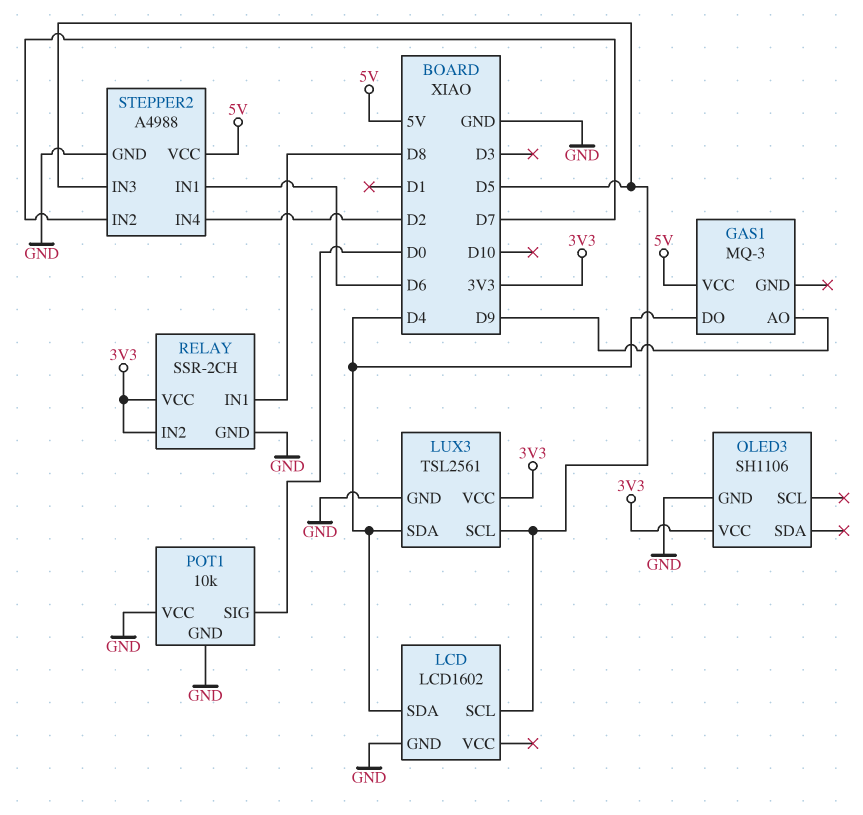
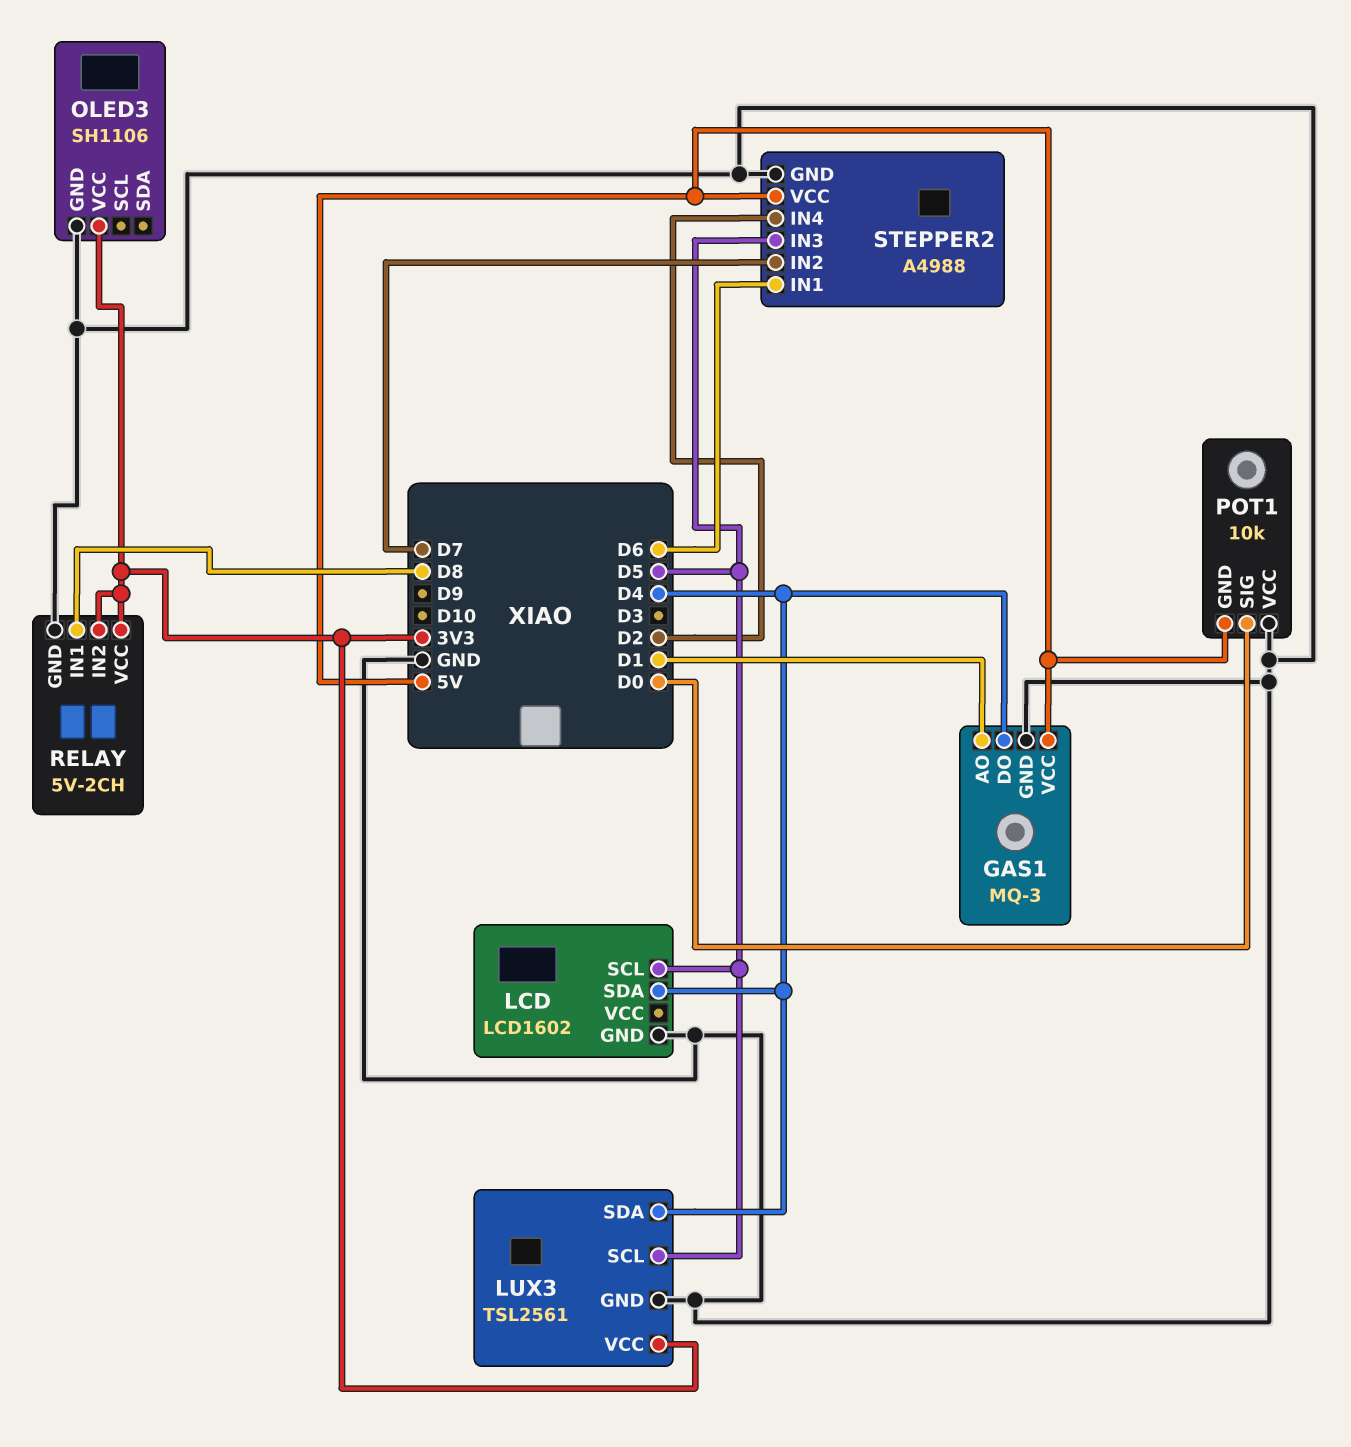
GAS1 pin AO: D9 -> D1
GAS1 pin GND: none -> GND
POT1 pin GND: GND -> 5V
RELAY: SSR-2CH -> 5V-2CH

